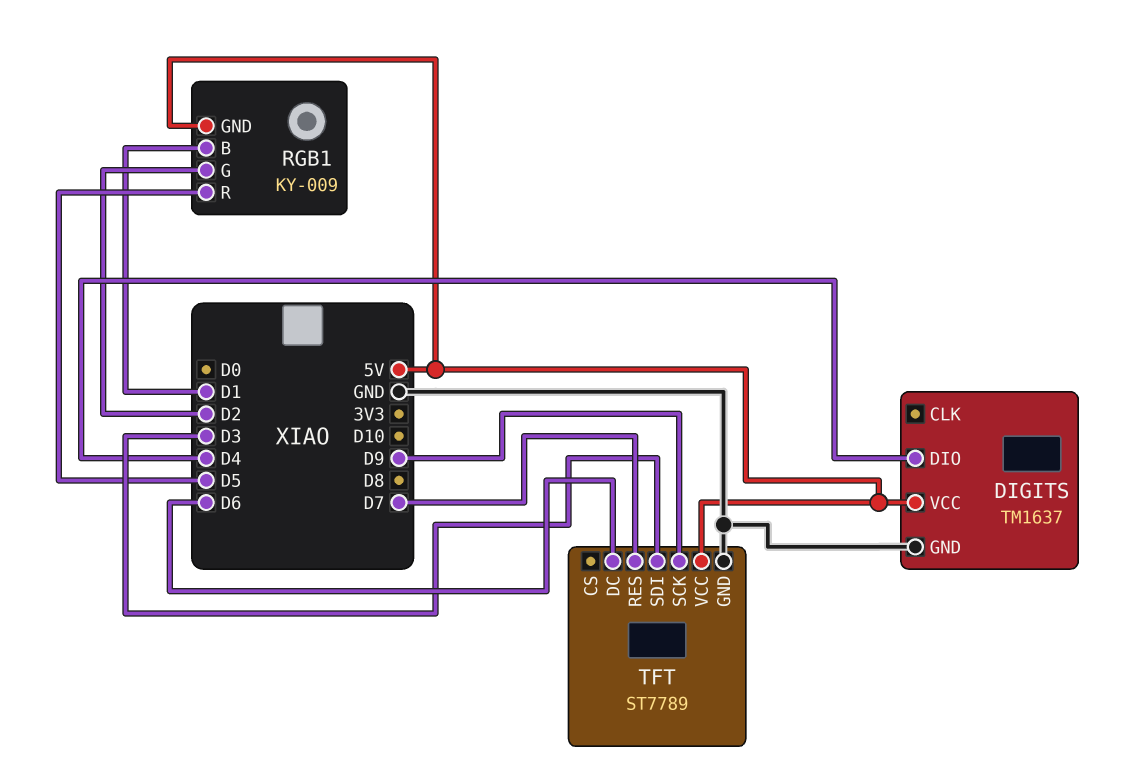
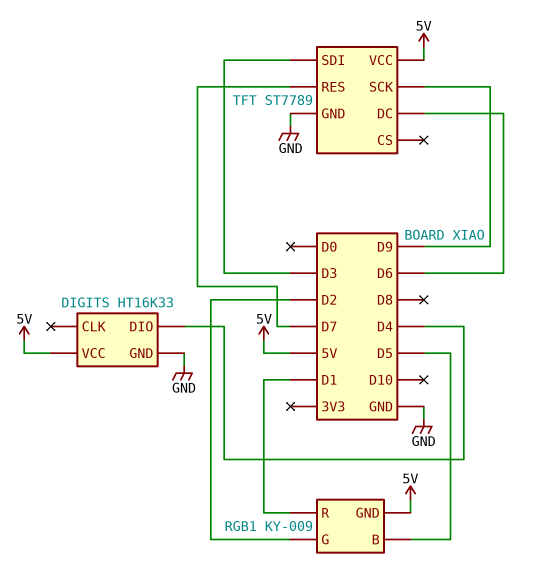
DIGITS: TM1637 -> HT16K33
RGB1 pin B: D1 -> D5
RGB1 pin R: D5 -> D1

